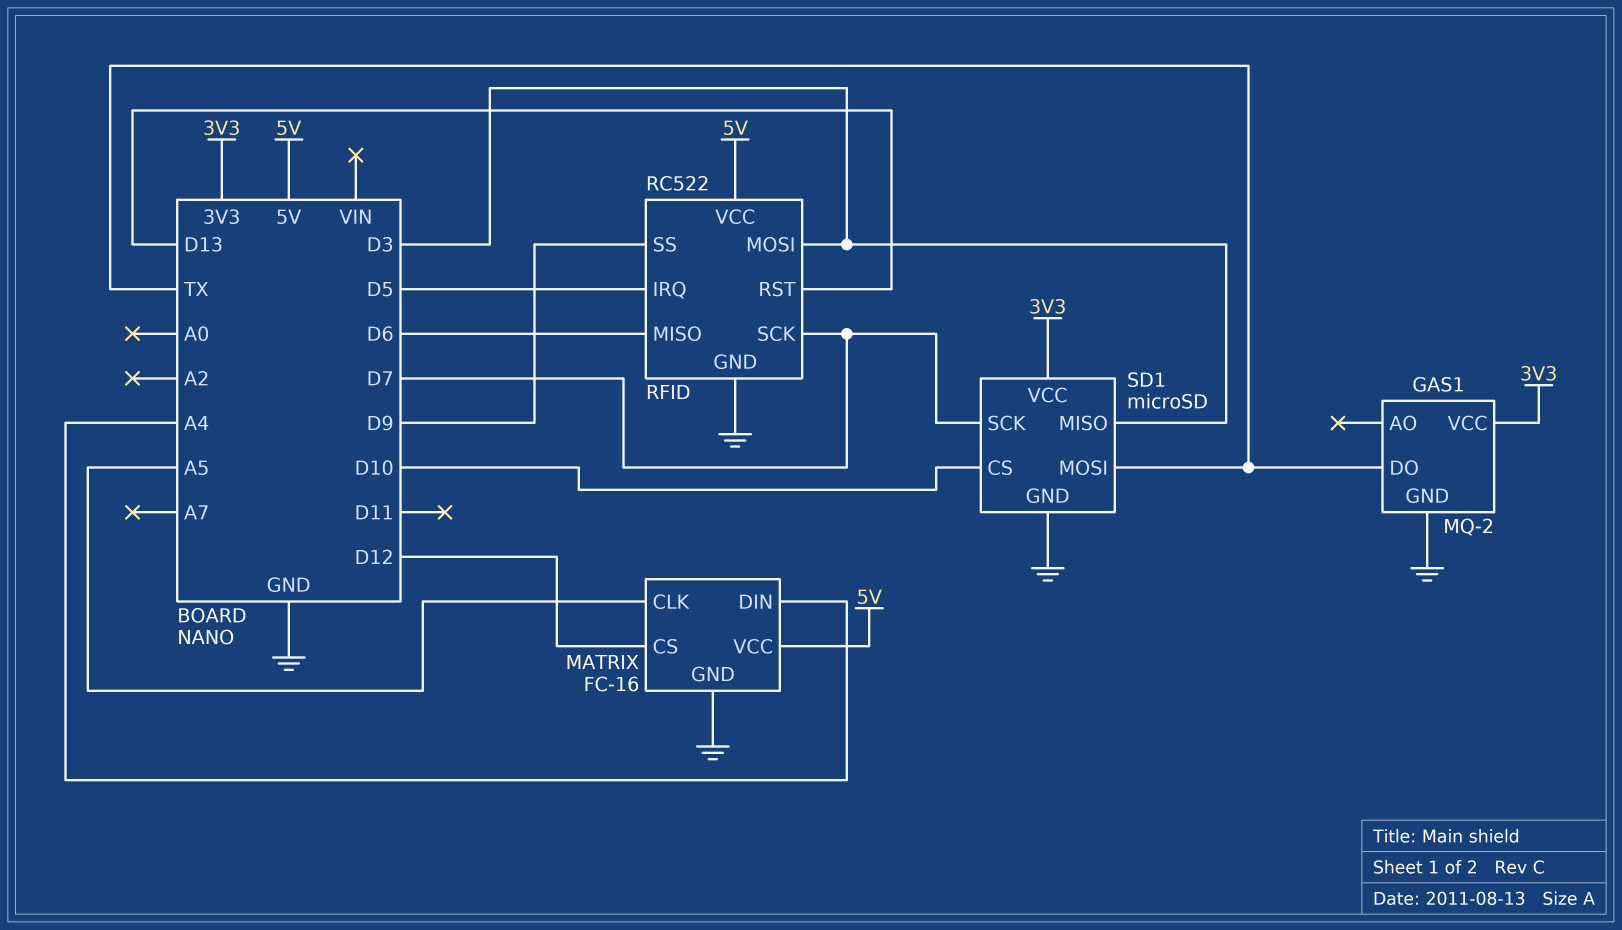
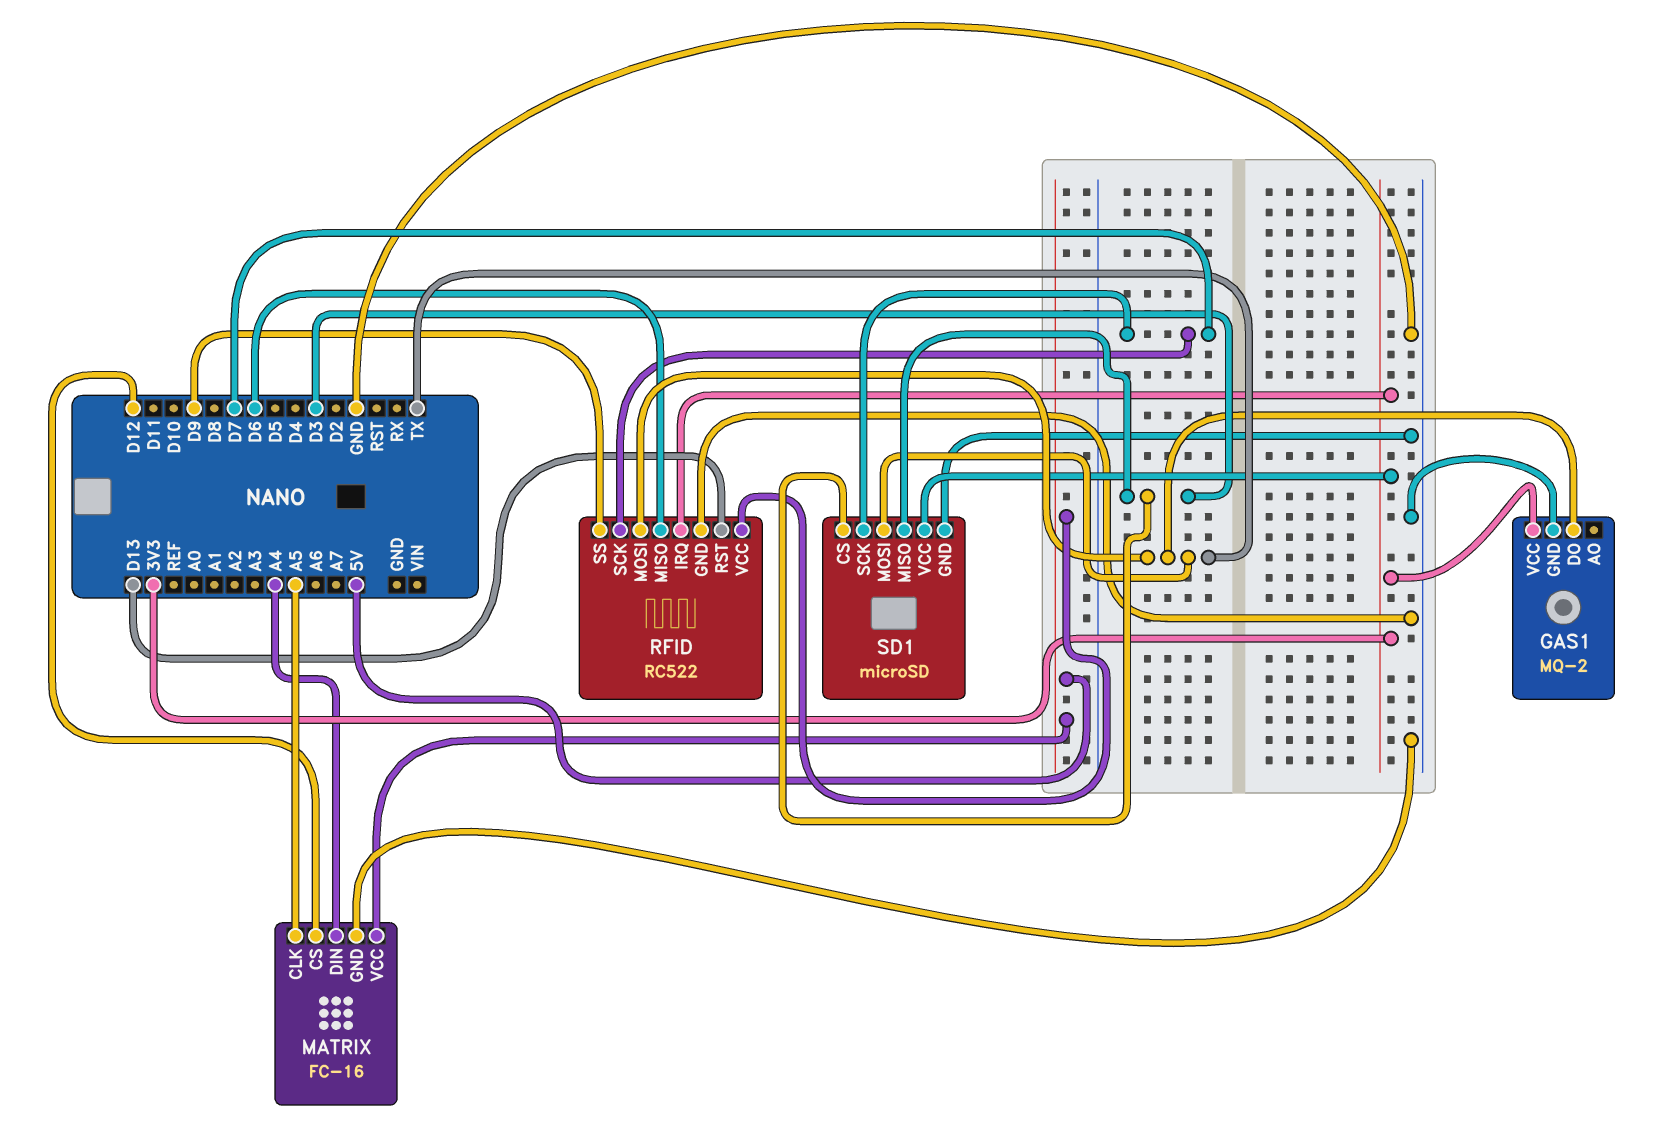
RFID pin IRQ: D5 -> 3V3
RFID pin MOSI: D3 -> TX
SD1 pin CS: D10 -> D3

